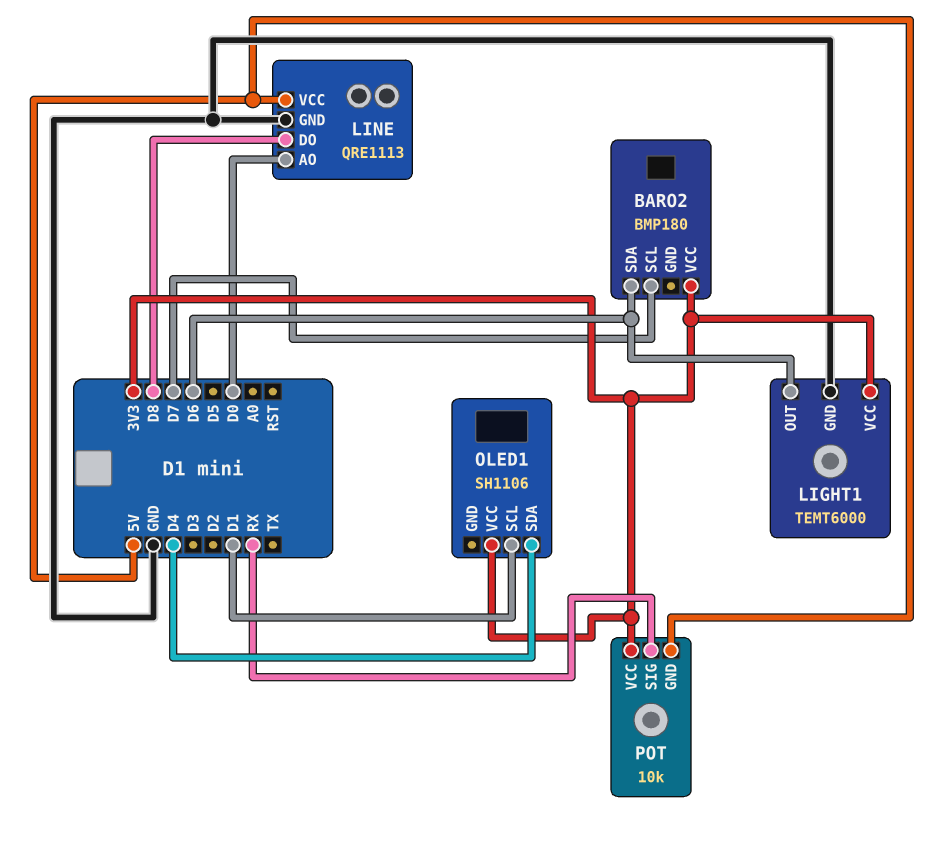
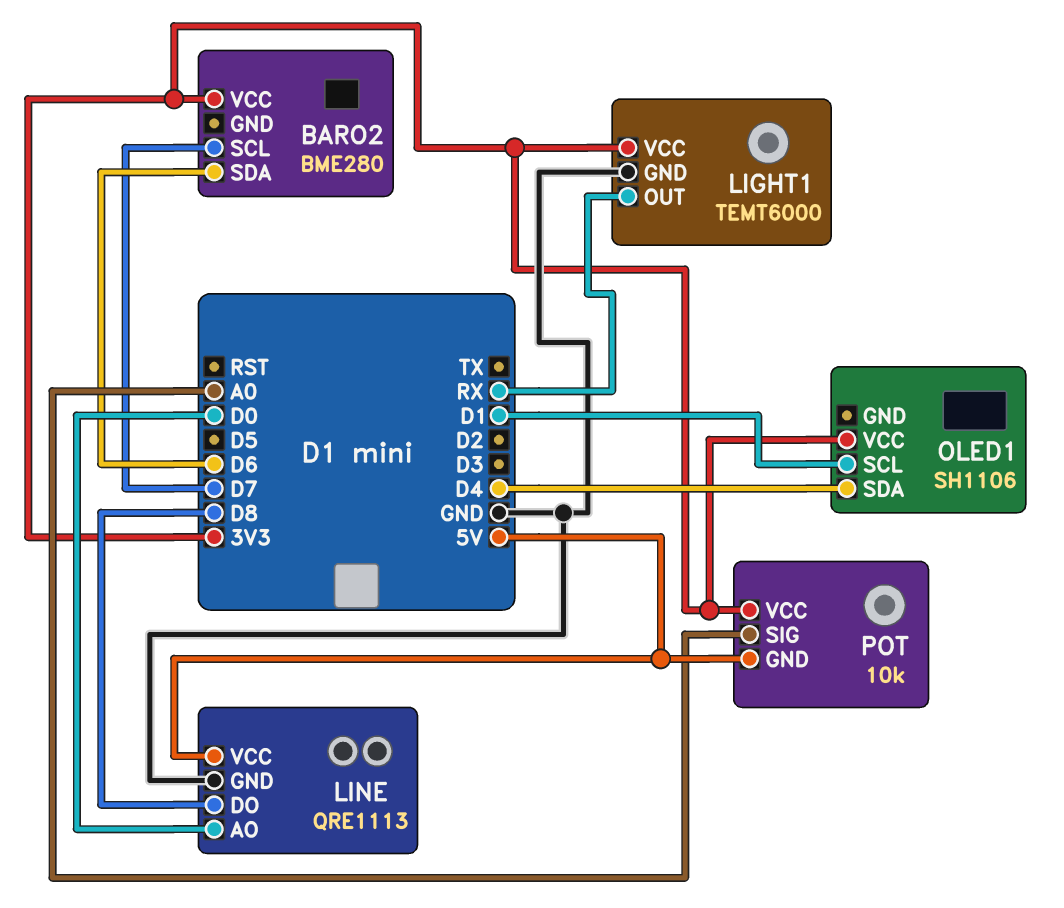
BARO2: BMP180 -> BME280
LIGHT1 pin OUT: D6 -> RX
POT pin SIG: RX -> A0

